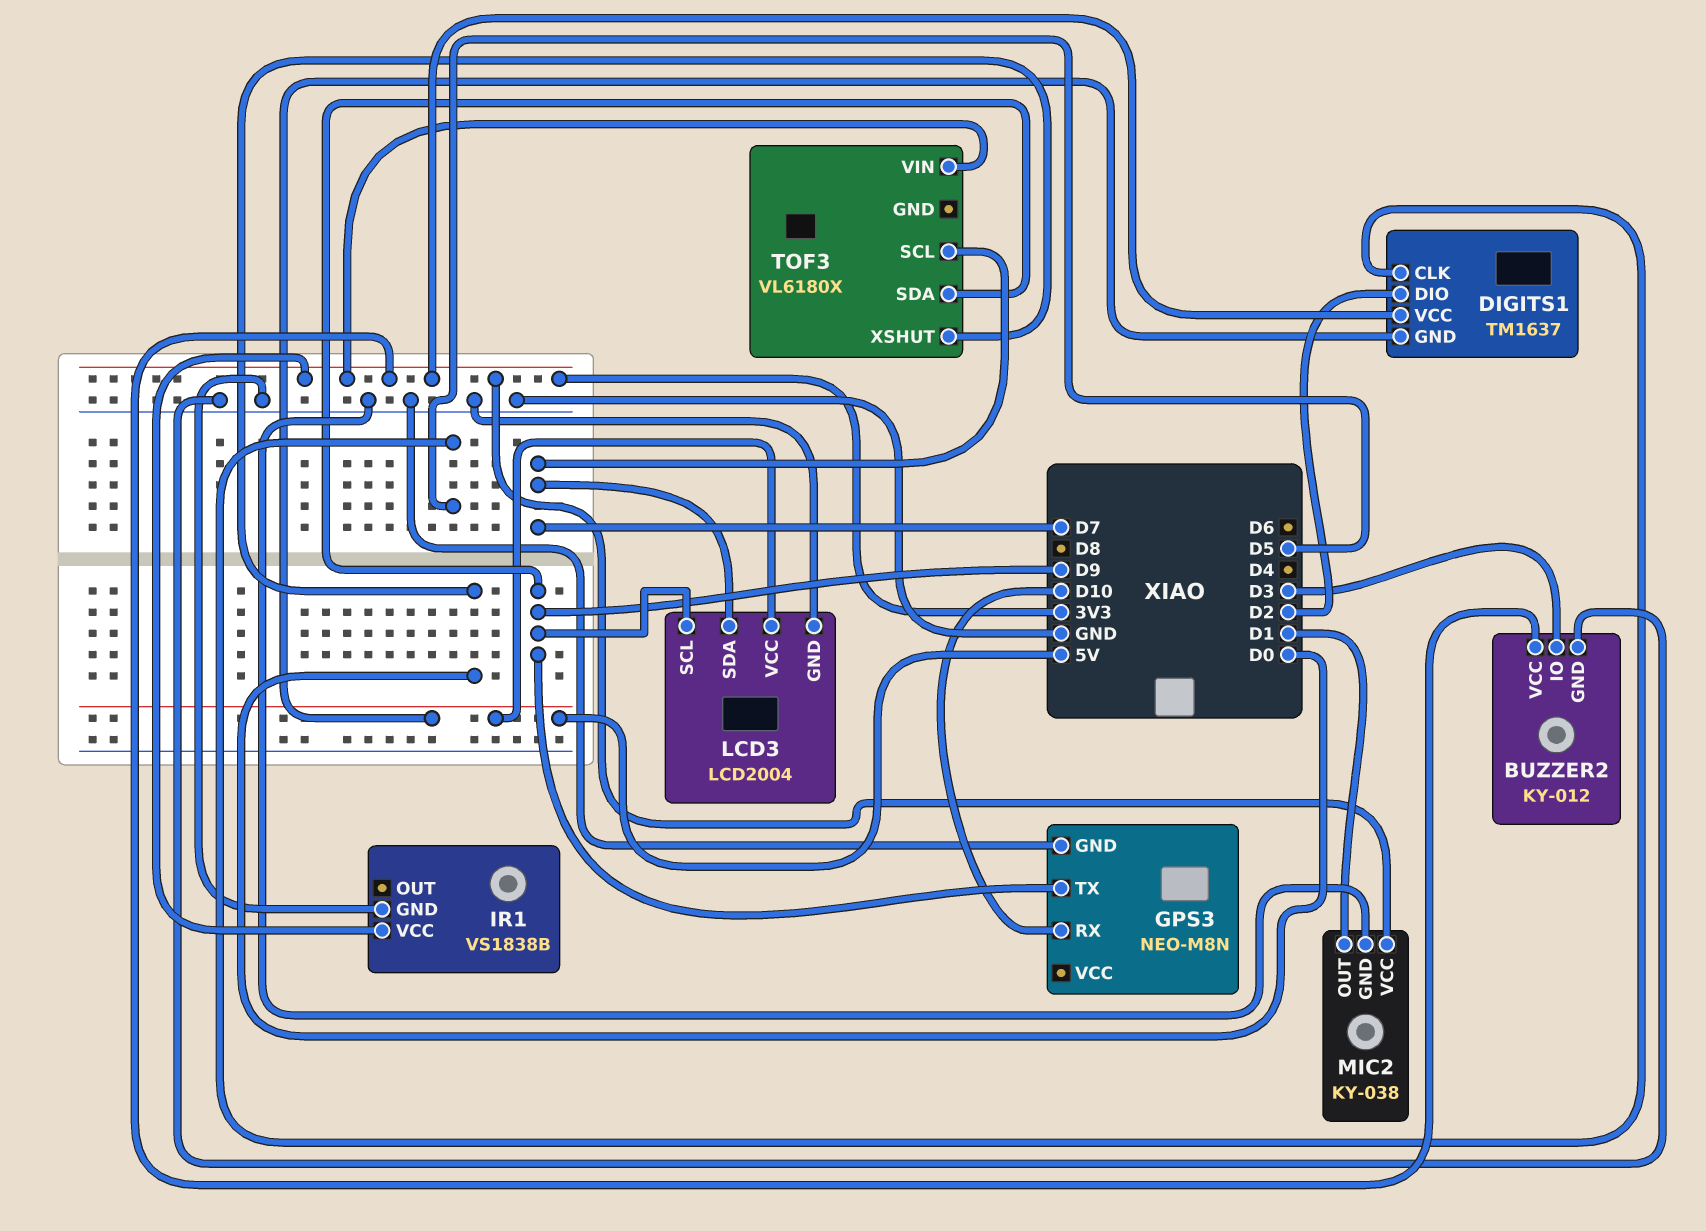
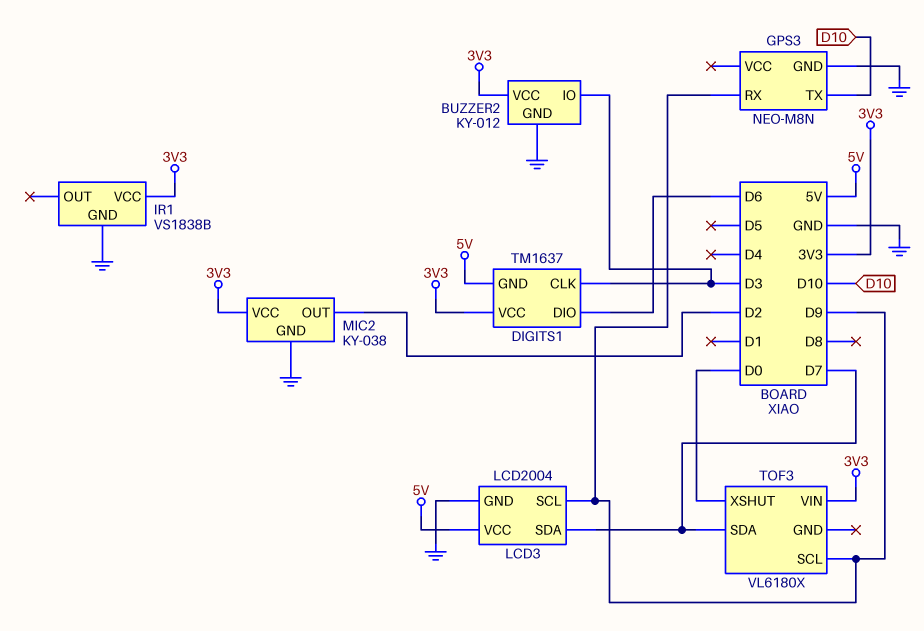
DIGITS1 pin CLK: D5 -> D3
DIGITS1 pin DIO: D2 -> D6
GPS3 pin RX: D10 -> D9
GPS3 pin TX: D9 -> D10
MIC2 pin OUT: D1 -> D2
TOF3 pin SCL: D7 -> D9
TOF3 pin SDA: D9 -> D7

